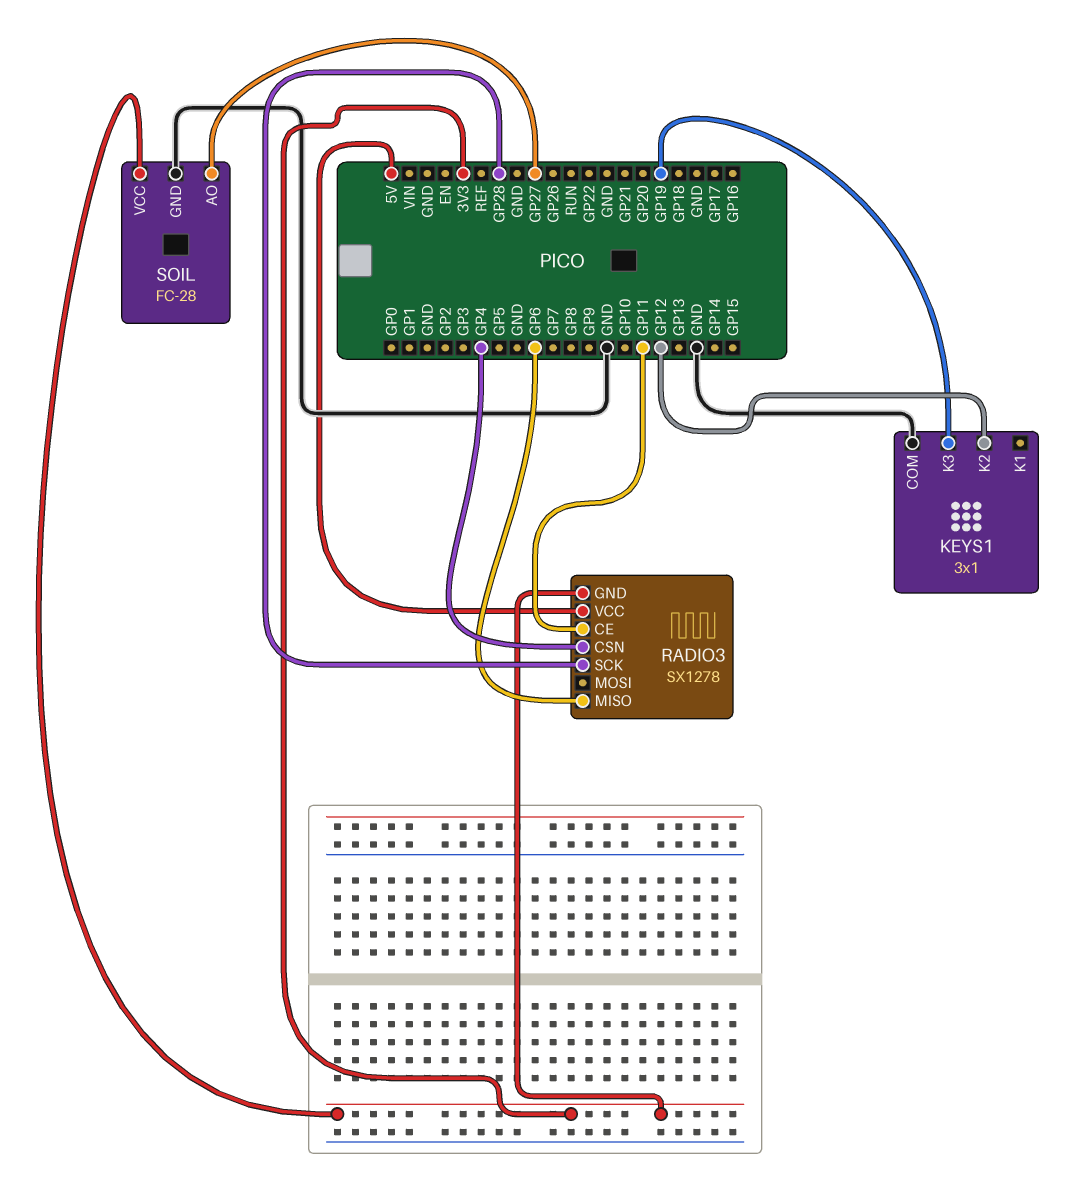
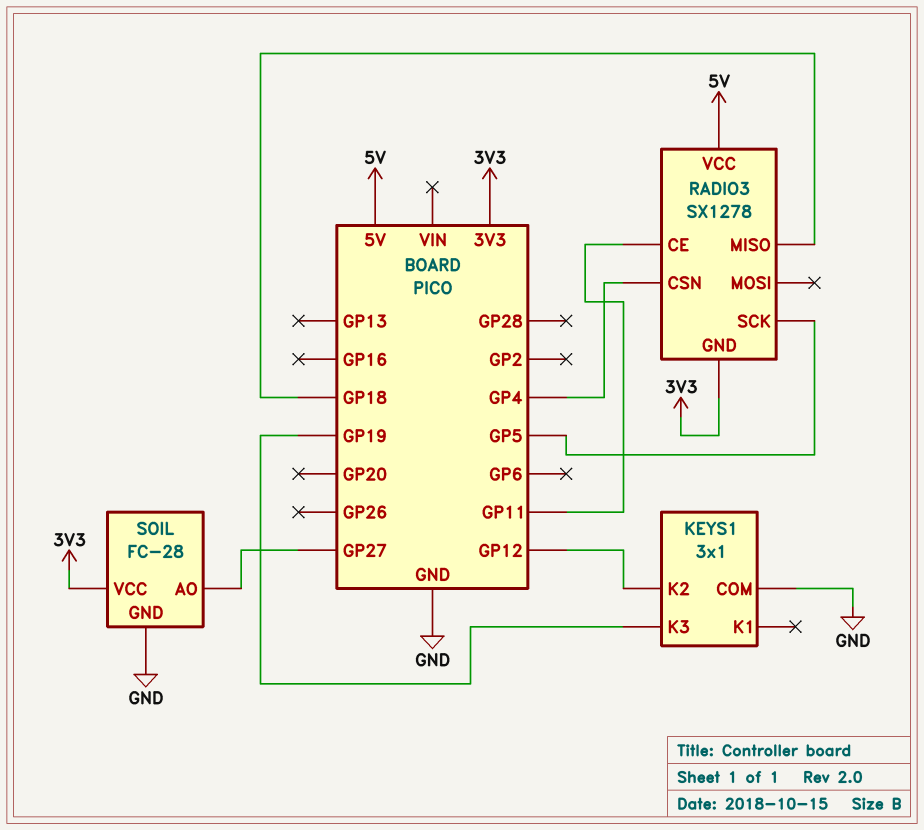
RADIO3 pin MISO: GP6 -> GP18
RADIO3 pin SCK: GP28 -> GP5

